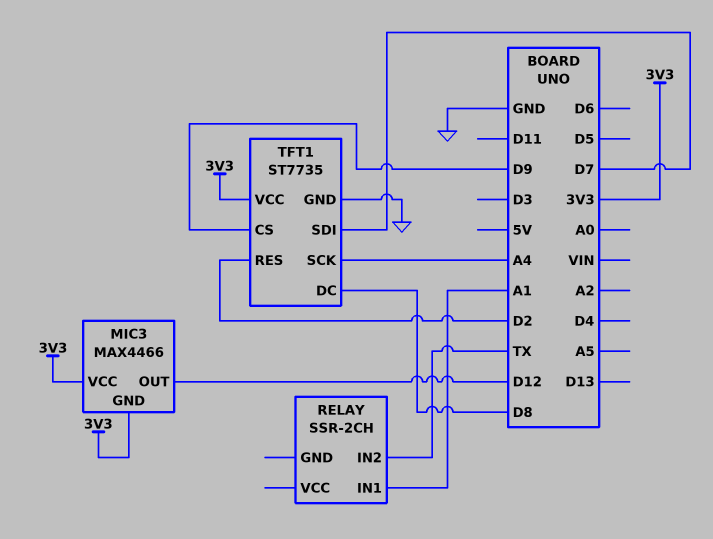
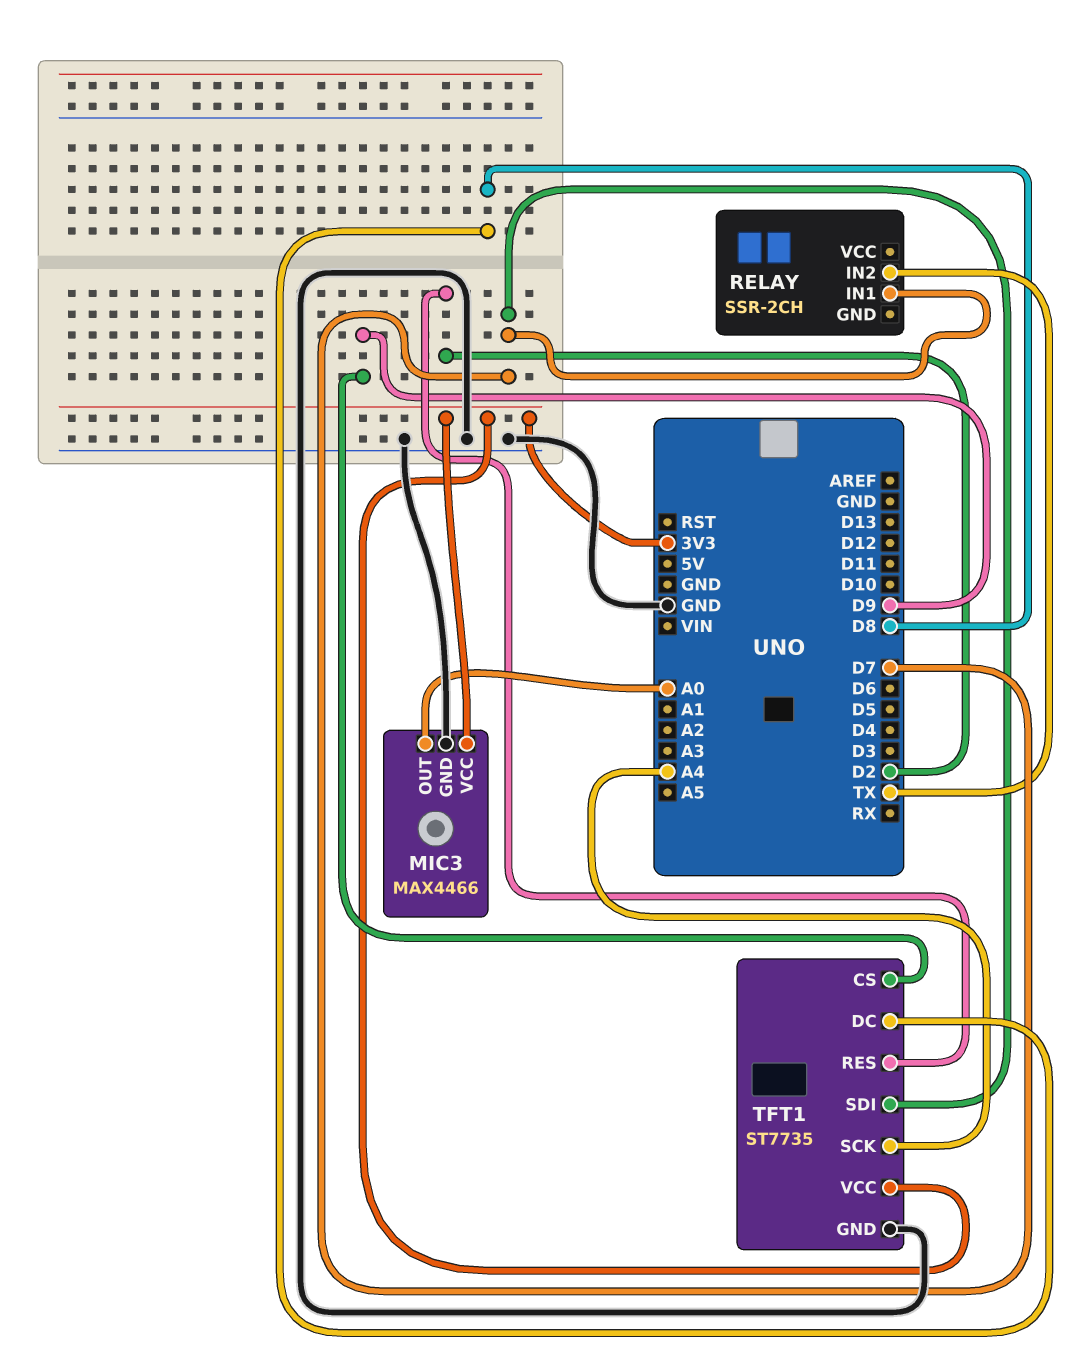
MIC3 pin GND: 3V3 -> GND
MIC3 pin OUT: D12 -> A0
RELAY pin IN1: A1 -> D7

